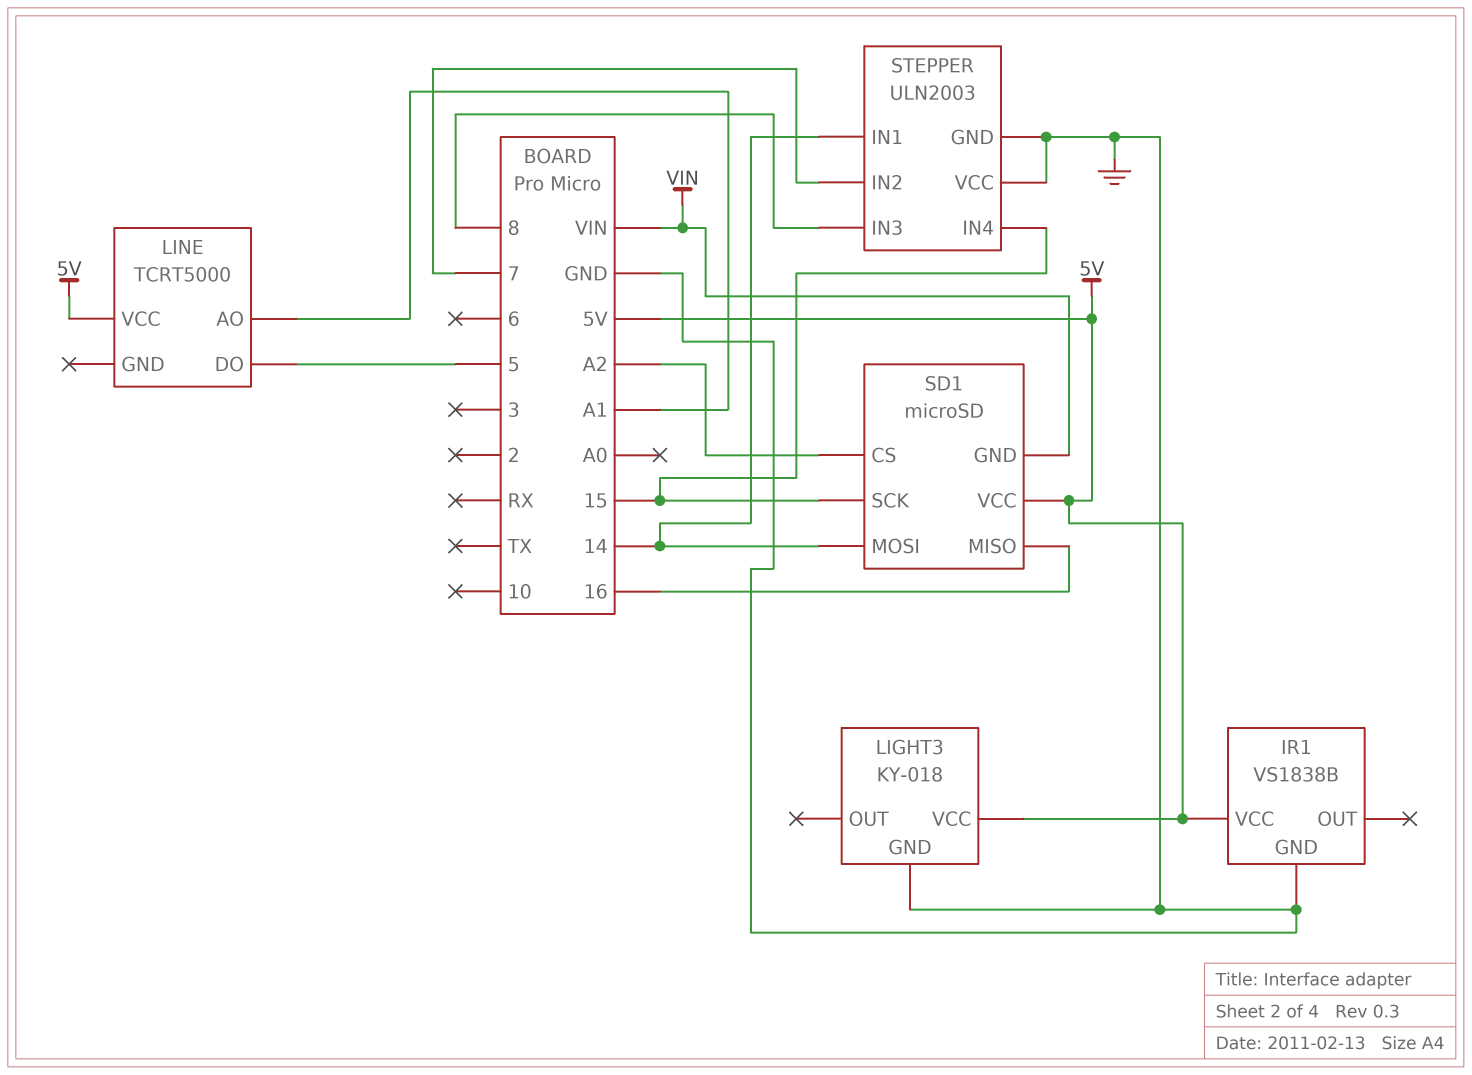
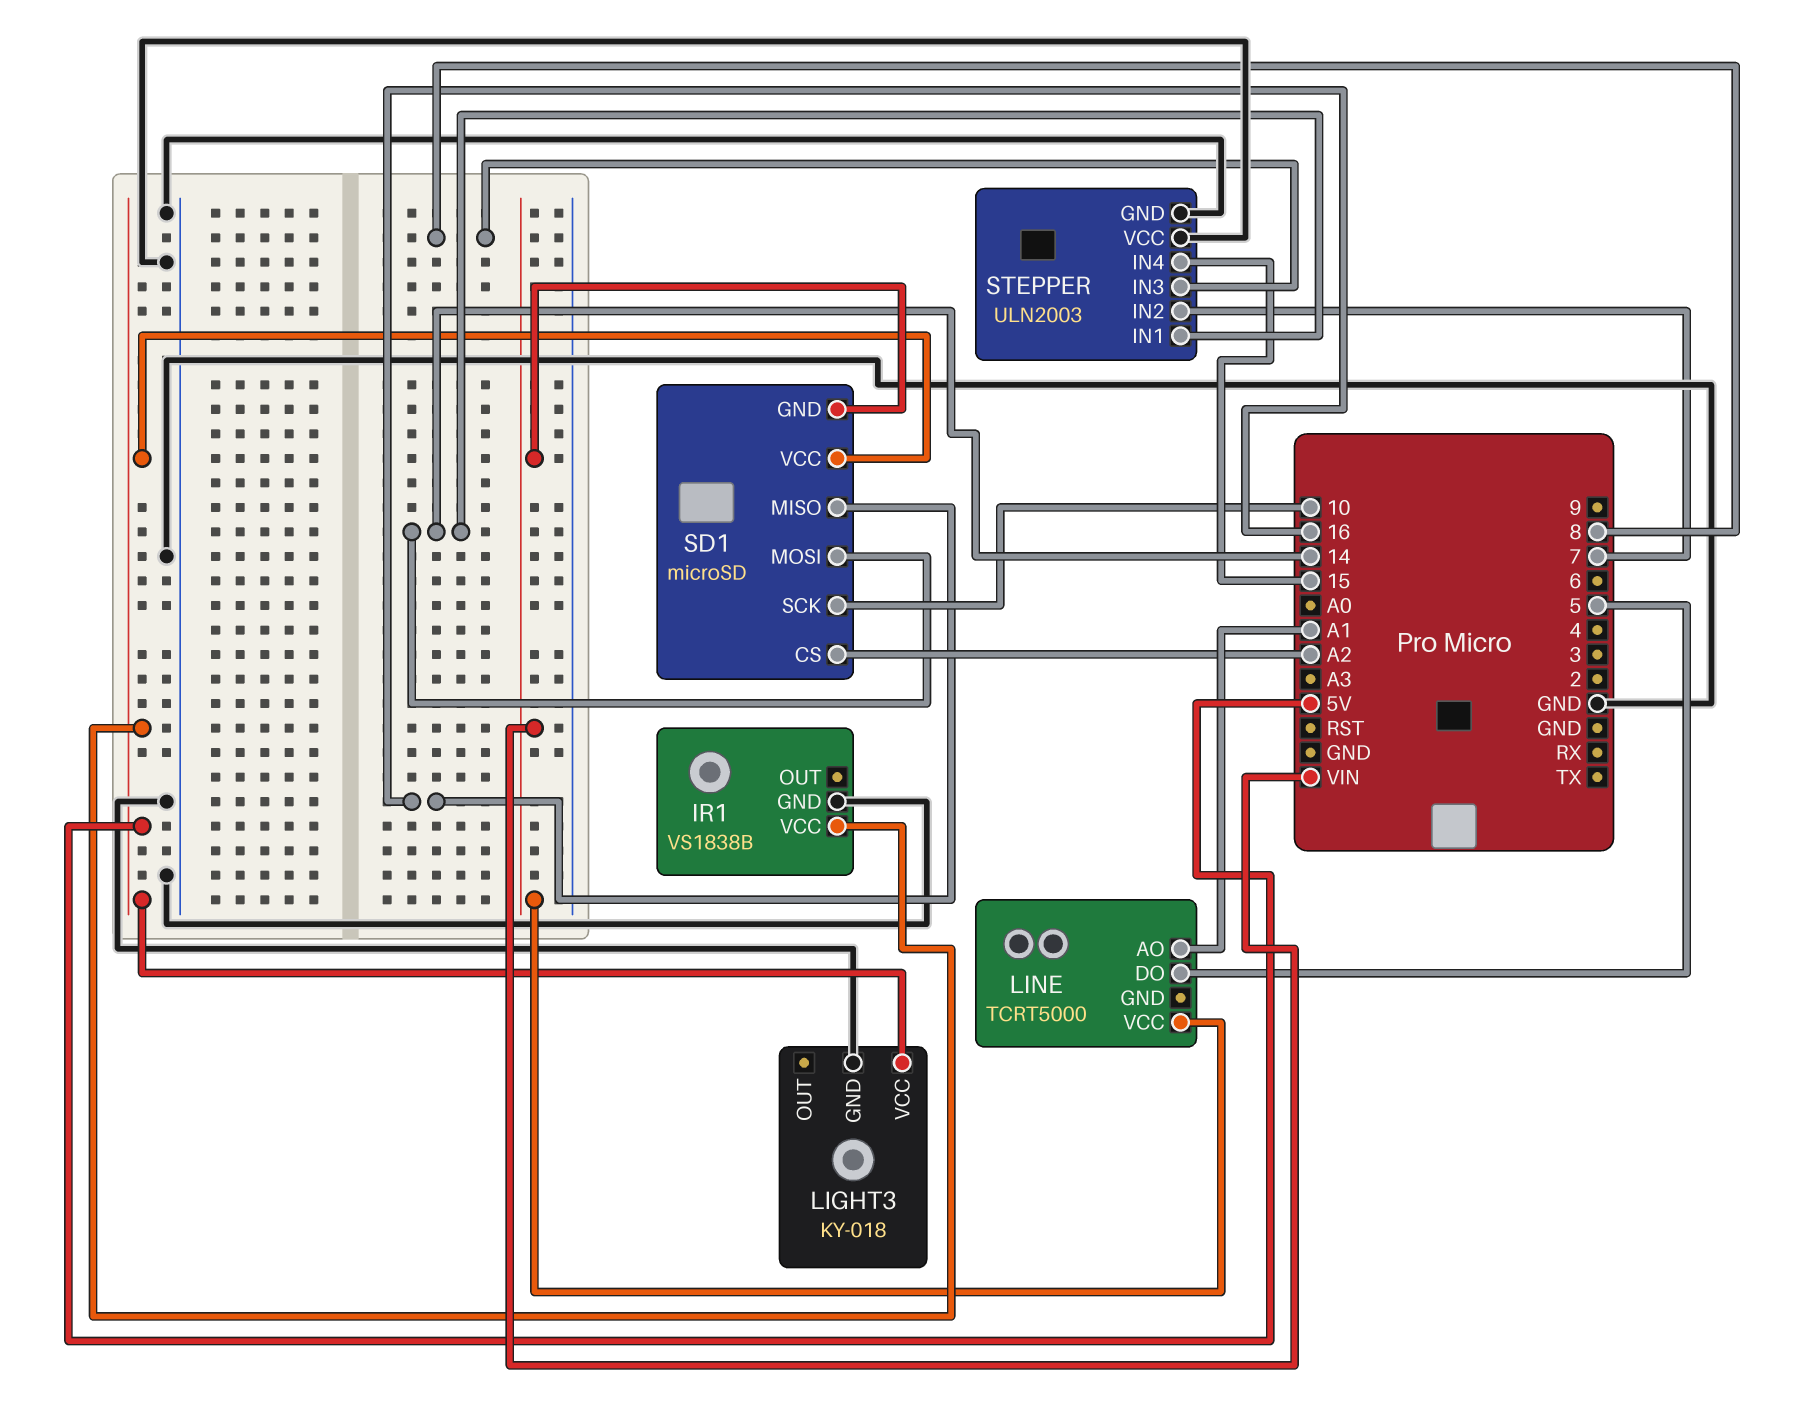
LINE pin VCC: 5V -> VIN
SD1 pin SCK: 15 -> 10

